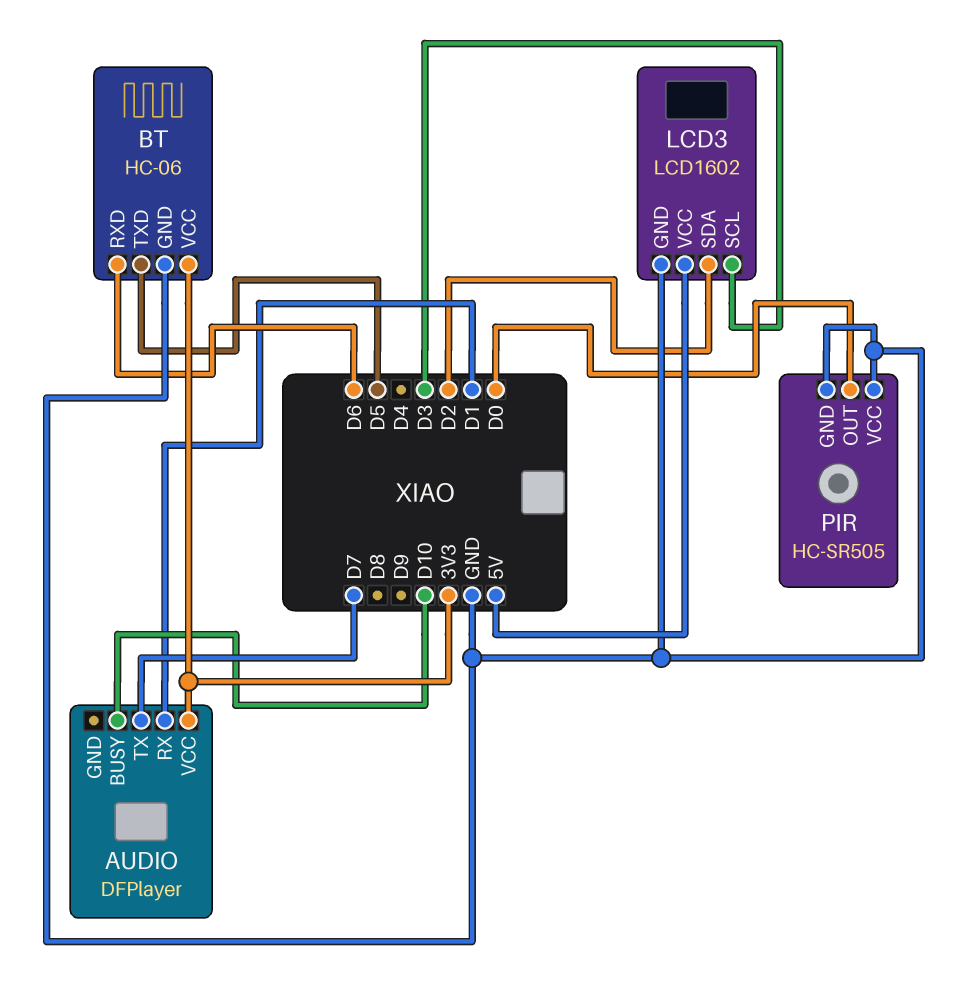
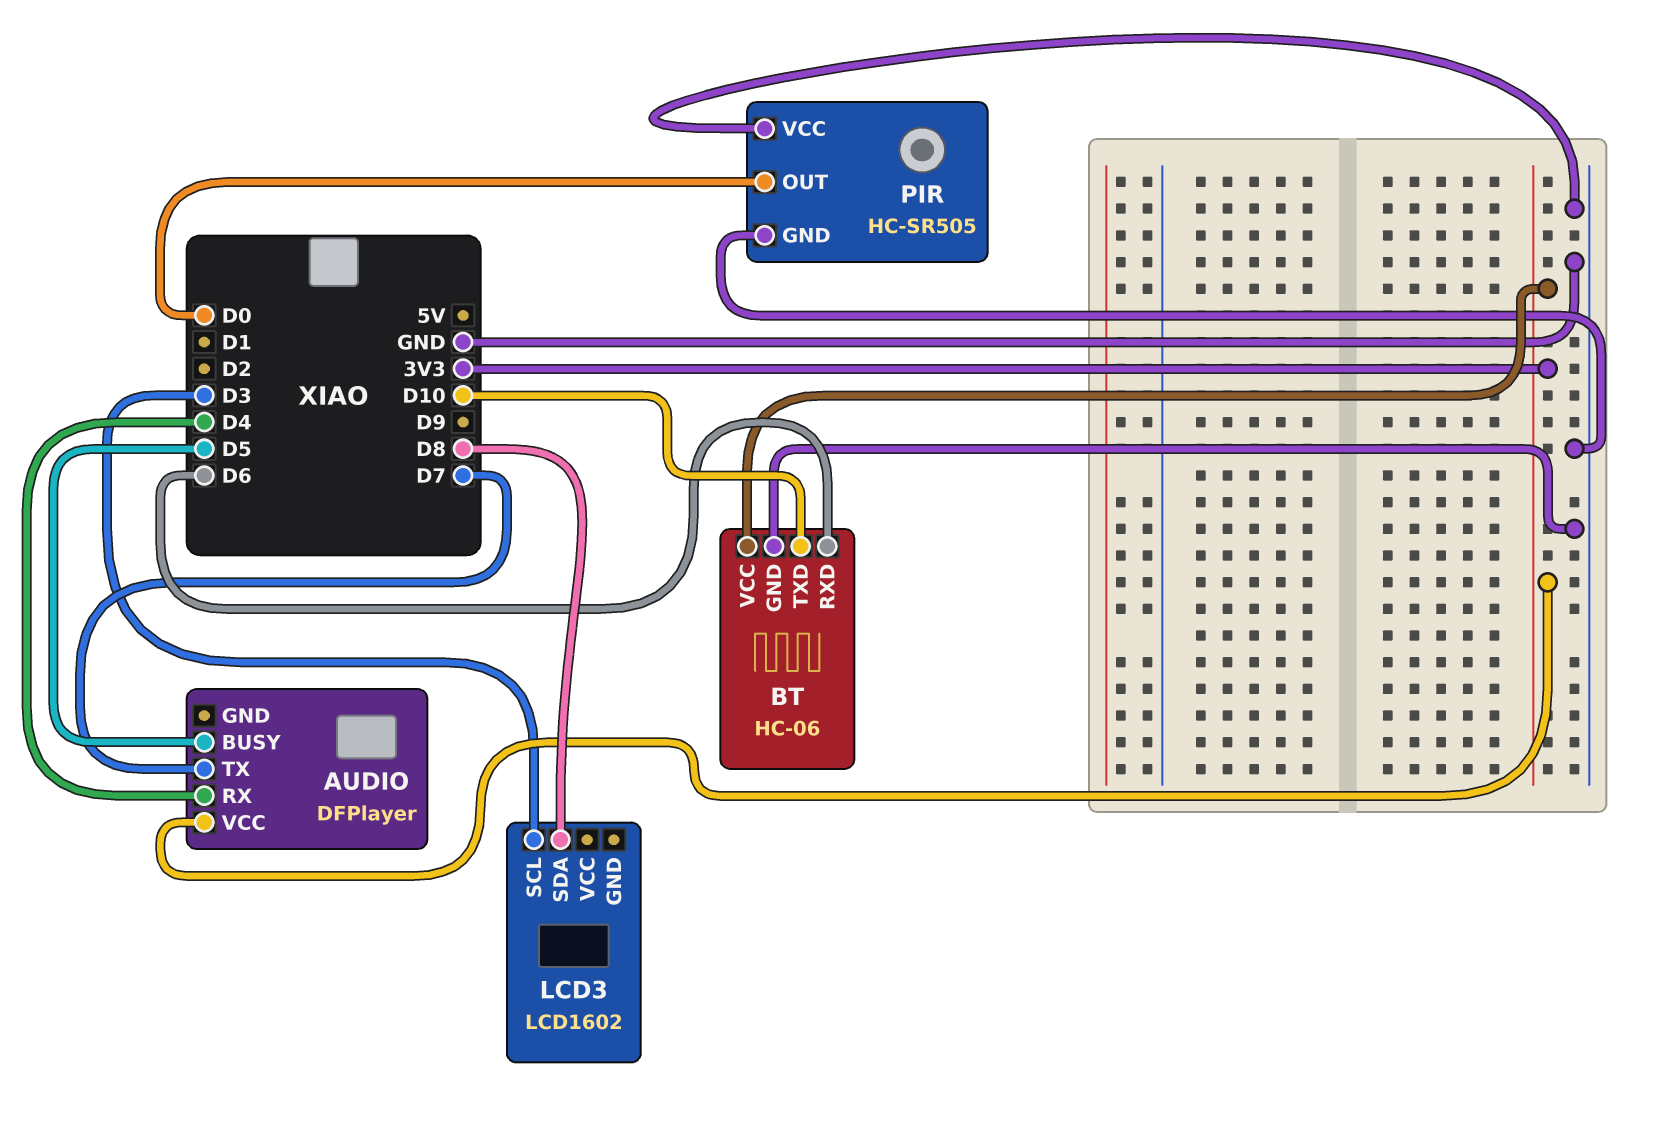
AUDIO pin BUSY: D10 -> D5
AUDIO pin RX: D1 -> D4
BT pin TXD: D5 -> D10
LCD3 pin GND: GND -> none
LCD3 pin SDA: D2 -> D8
LCD3 pin VCC: 5V -> none

